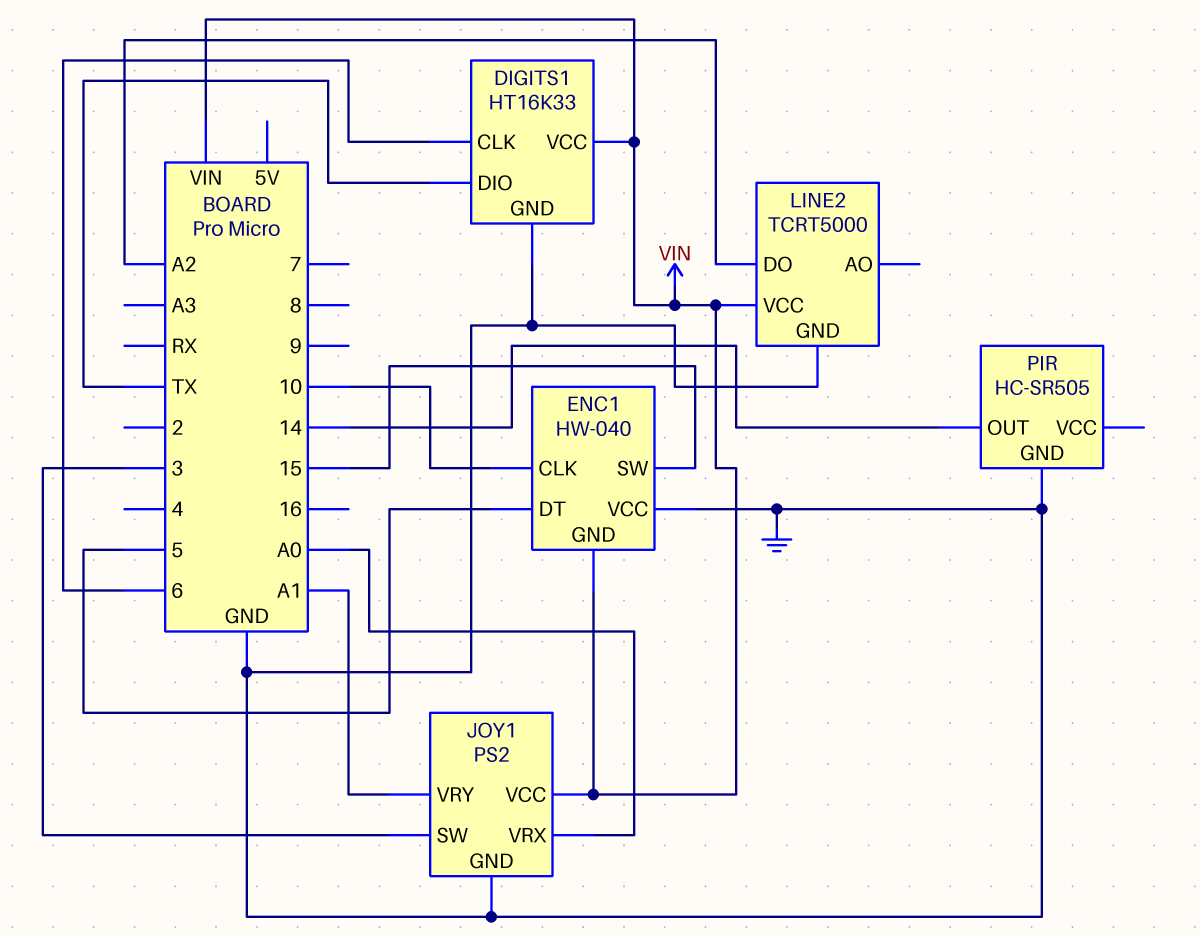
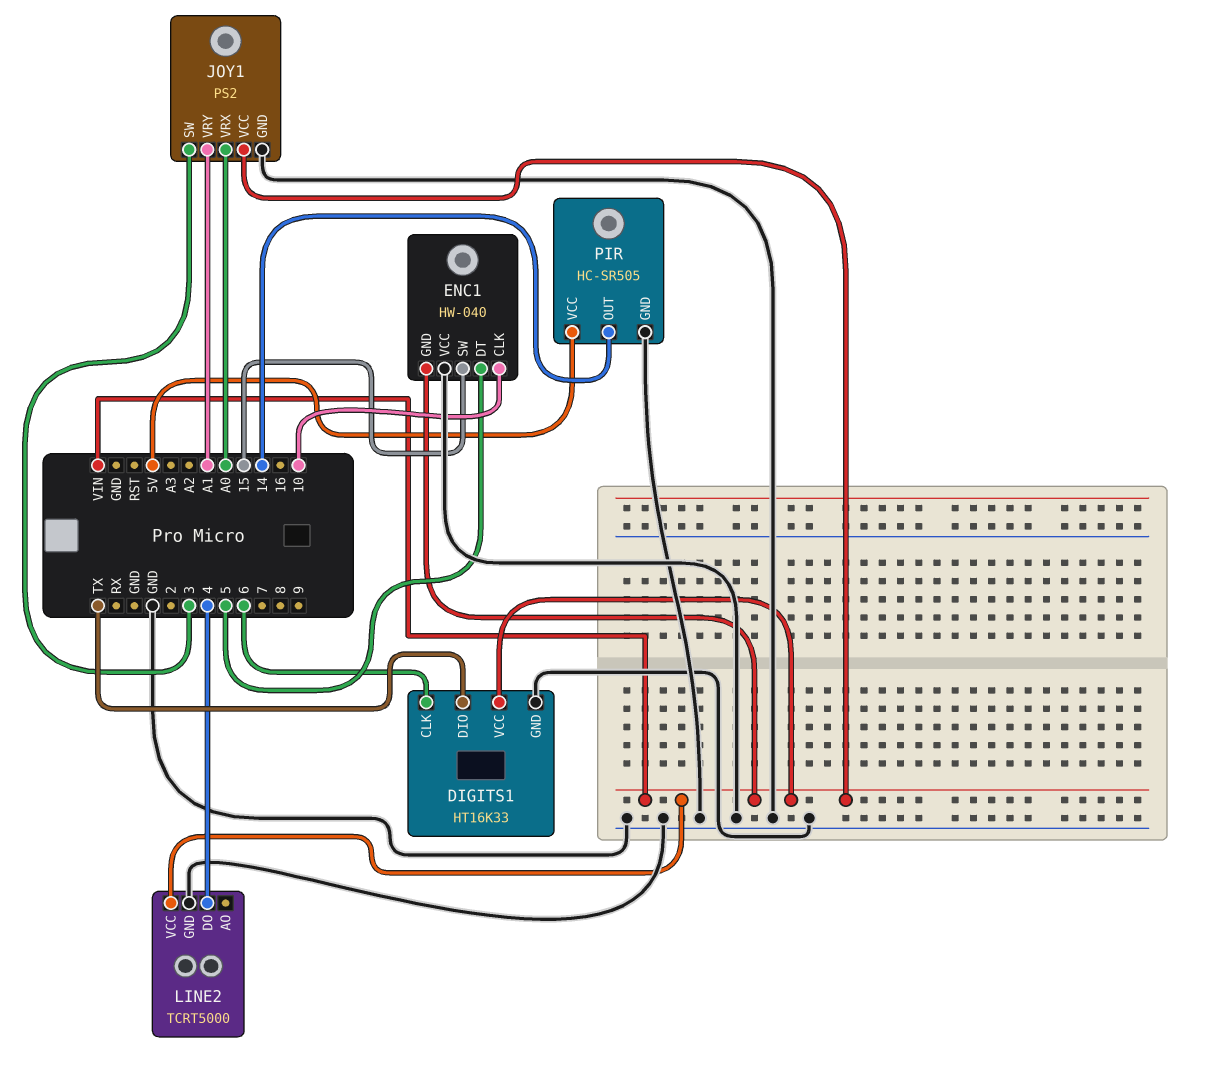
LINE2 pin DO: A2 -> 4
PIR pin VCC: none -> 5V

